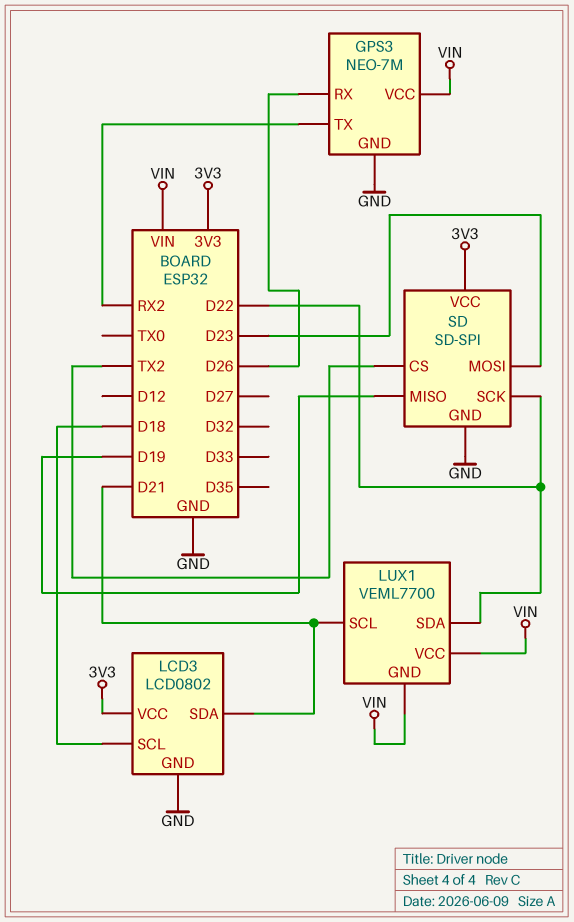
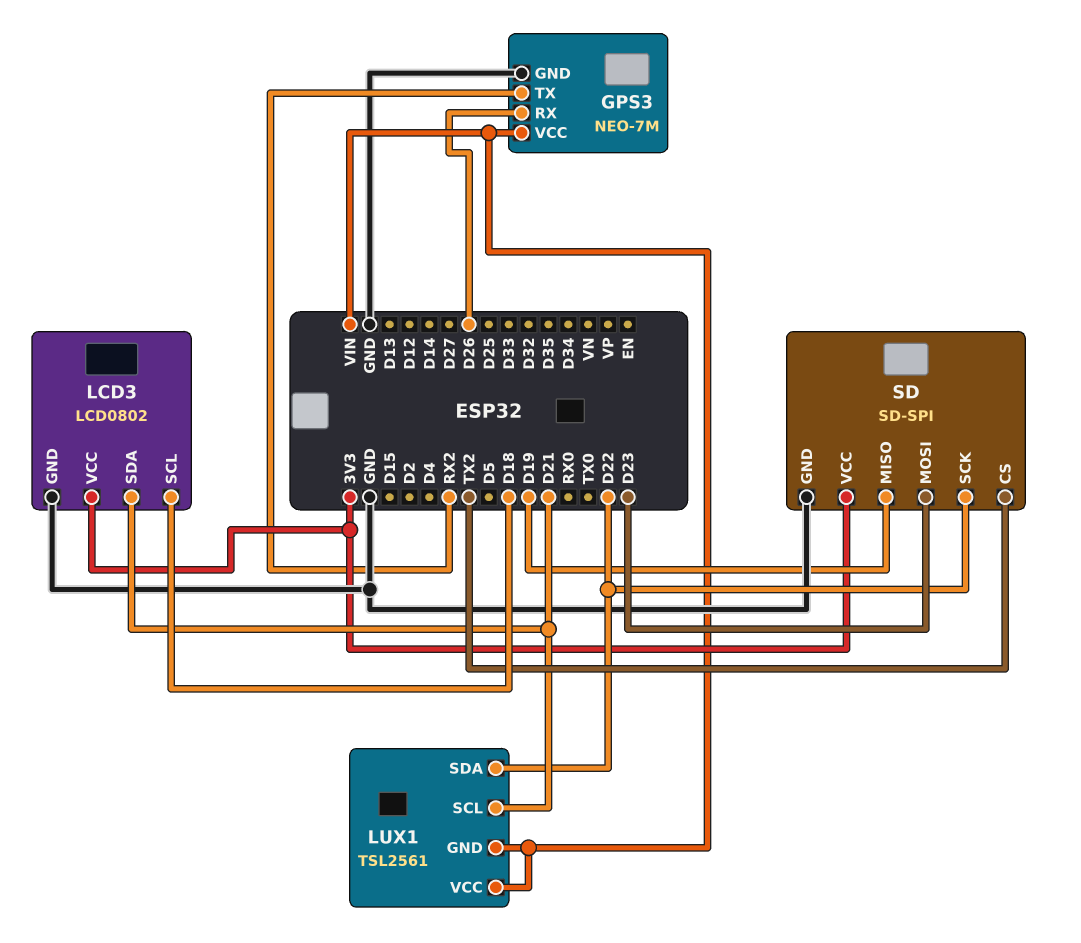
LUX1: VEML7700 -> TSL2561

